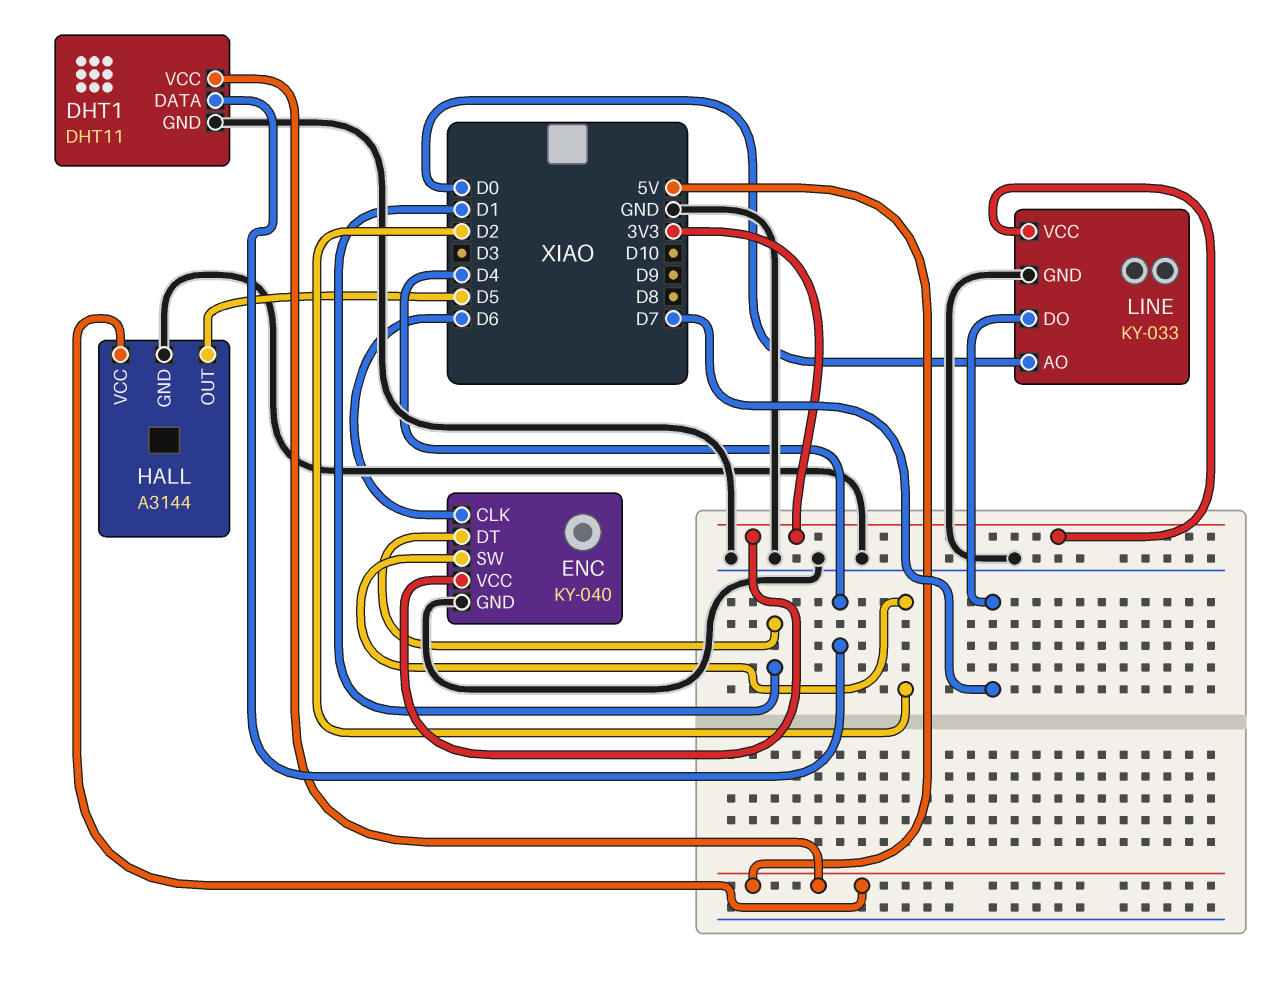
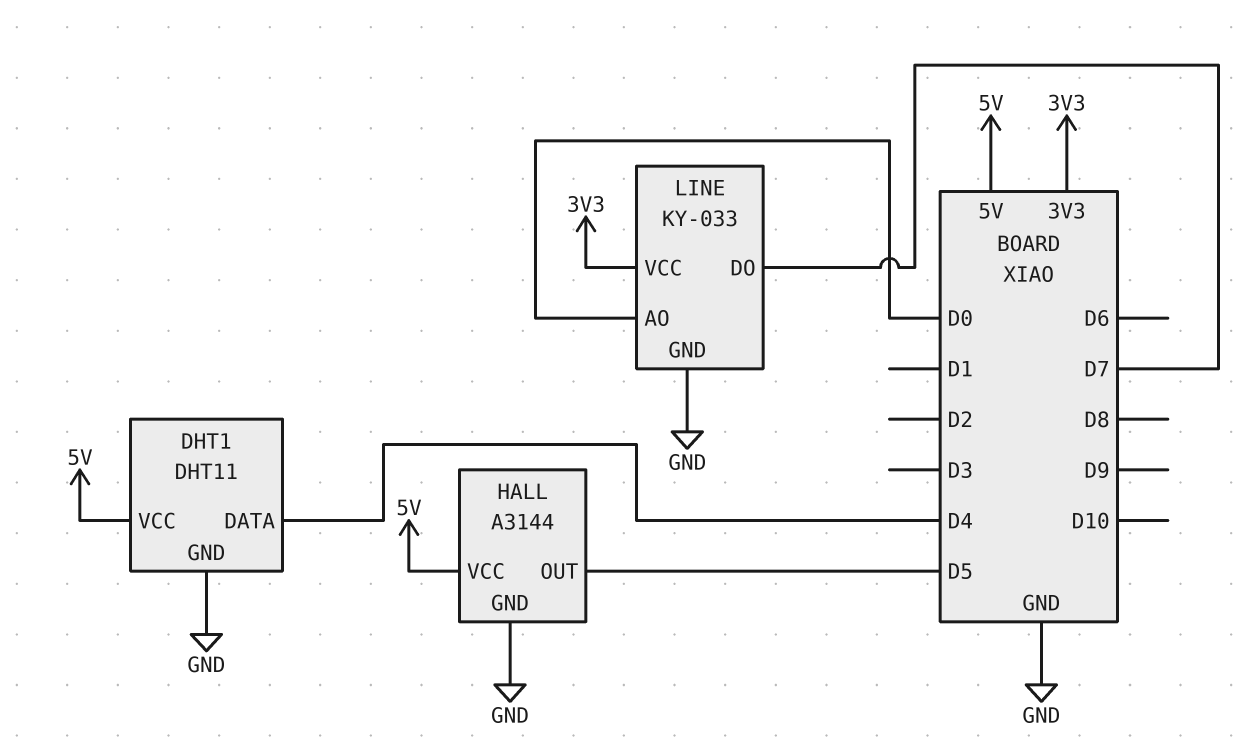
ENC: KY-040 -> none
ENC pin CLK: D6 -> none
ENC pin DT: D1 -> none
ENC pin GND: GND -> none
ENC pin SW: D2 -> none
ENC pin VCC: 3V3 -> none

